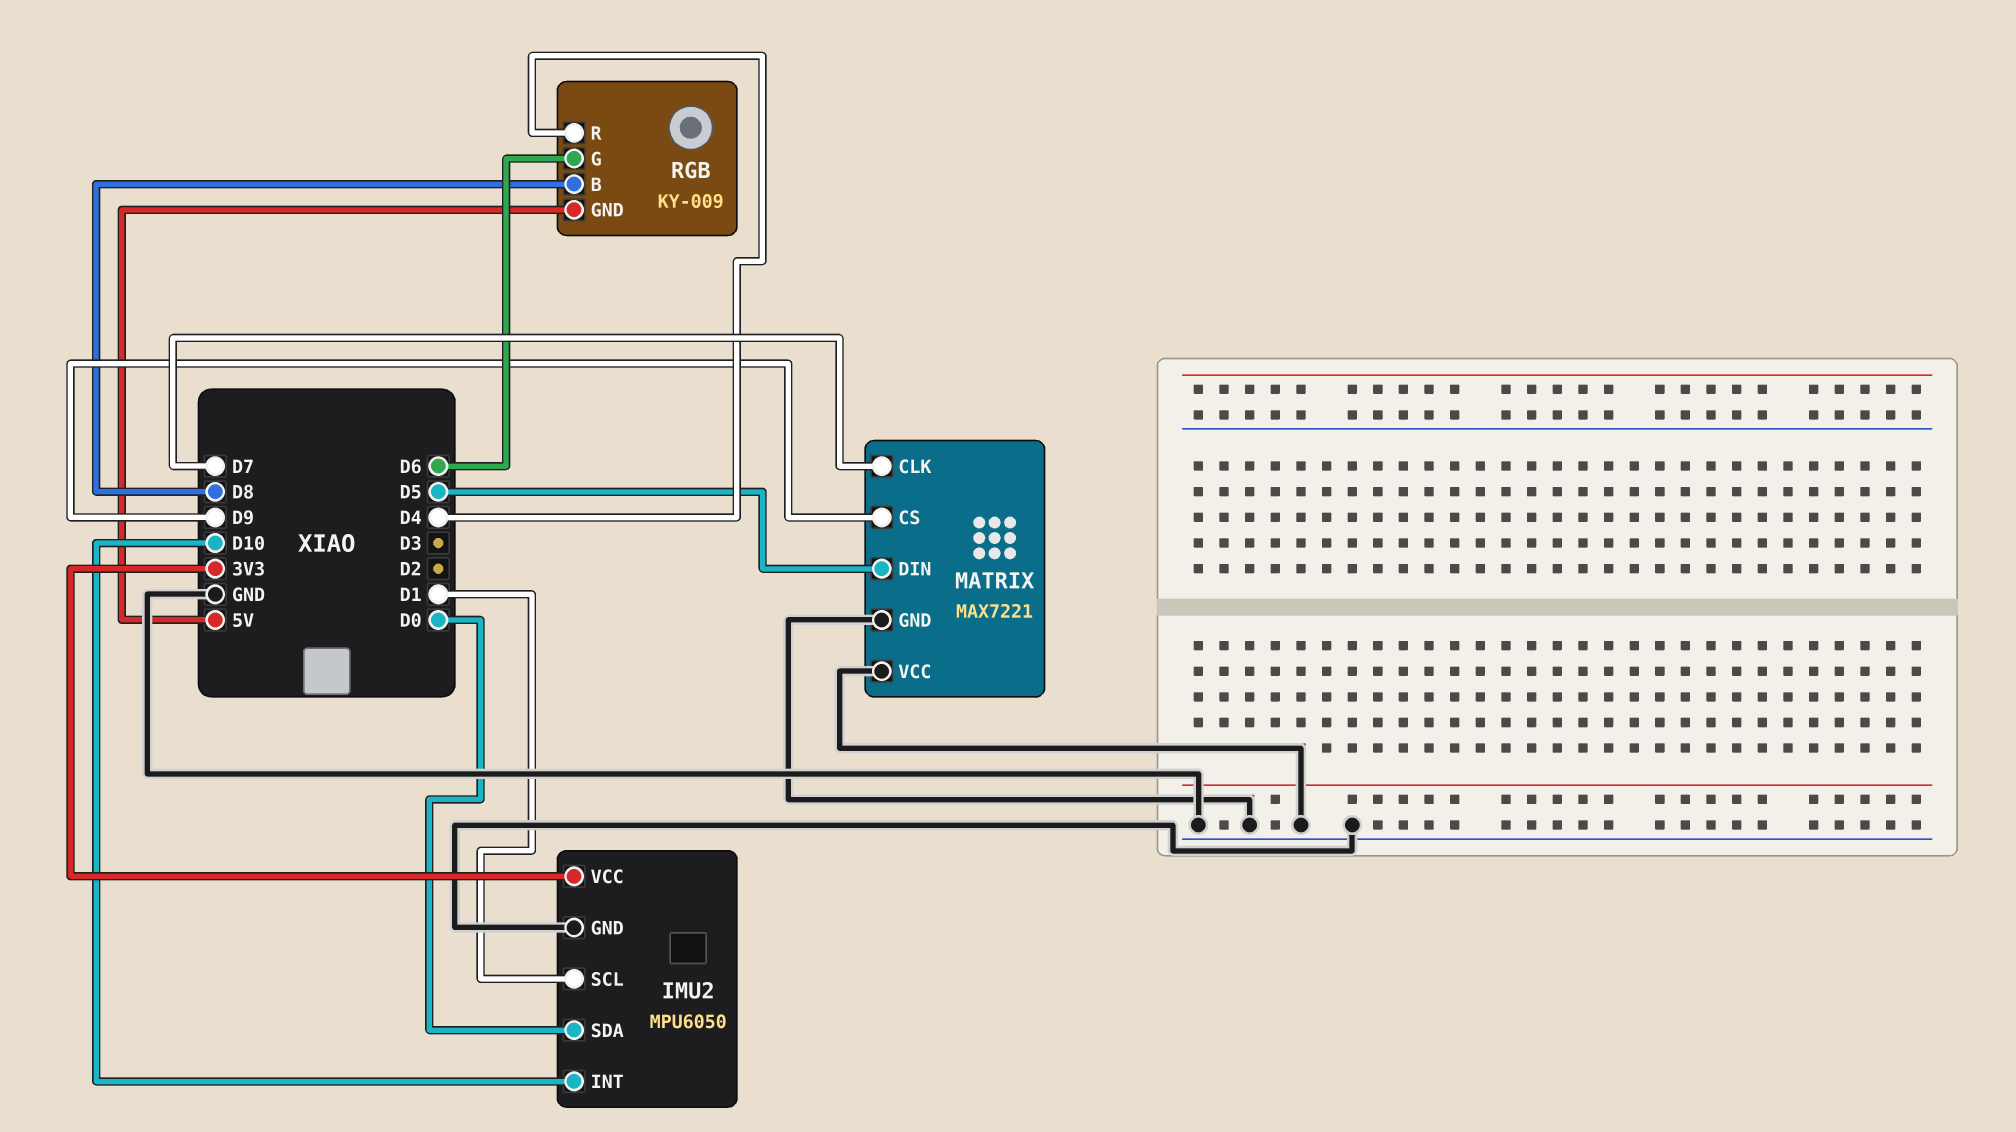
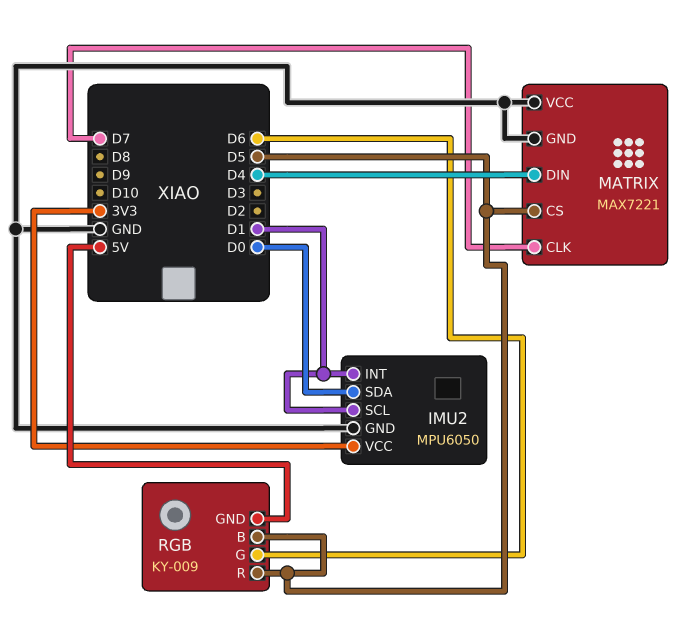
IMU2 pin INT: D10 -> D1
MATRIX pin CS: D9 -> D5
MATRIX pin DIN: D5 -> D4
RGB pin B: D8 -> D5
RGB pin R: D4 -> D5

